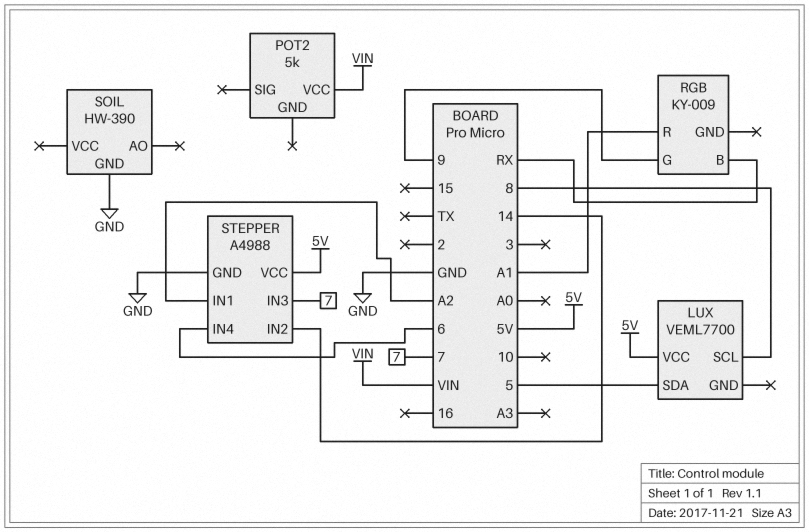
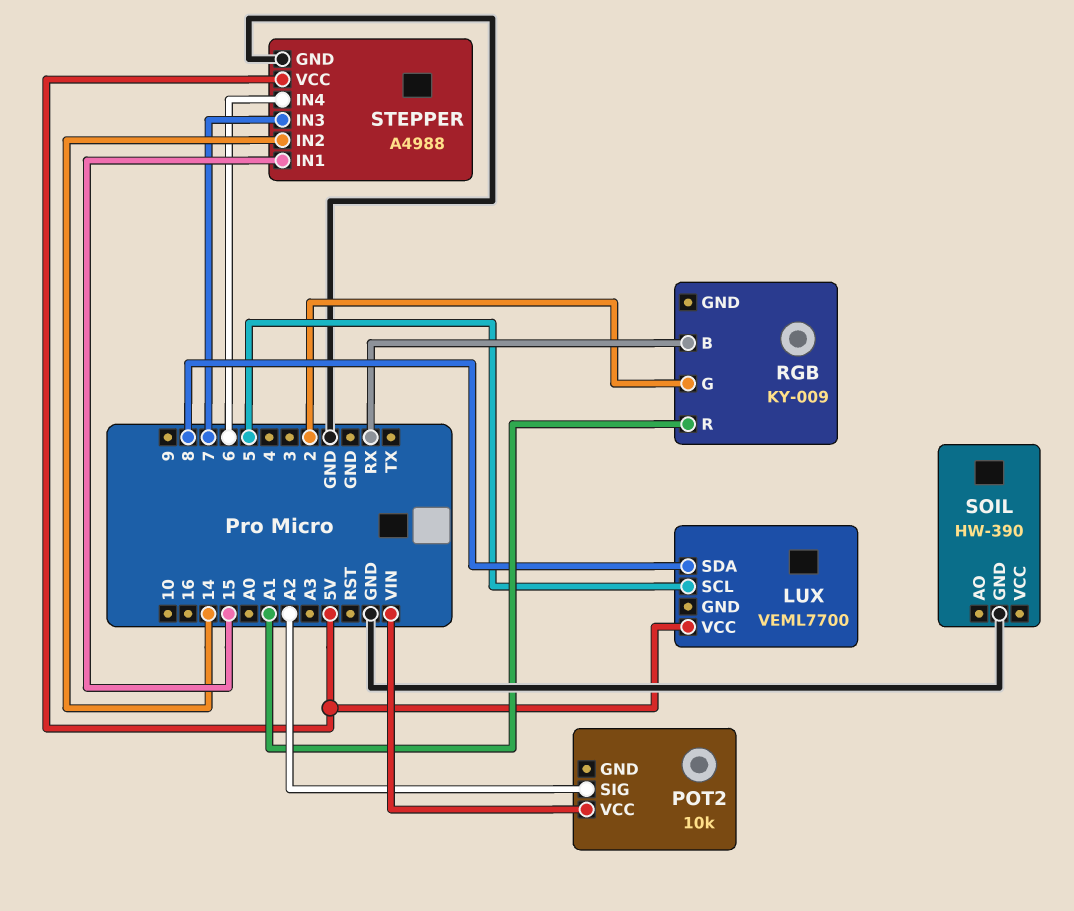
LUX pin SCL: 8 -> 5
LUX pin SDA: 5 -> 8
POT2: 5k -> 10k
POT2 pin SIG: none -> A2
RGB pin G: 9 -> 2
STEPPER pin IN1: A2 -> 15

